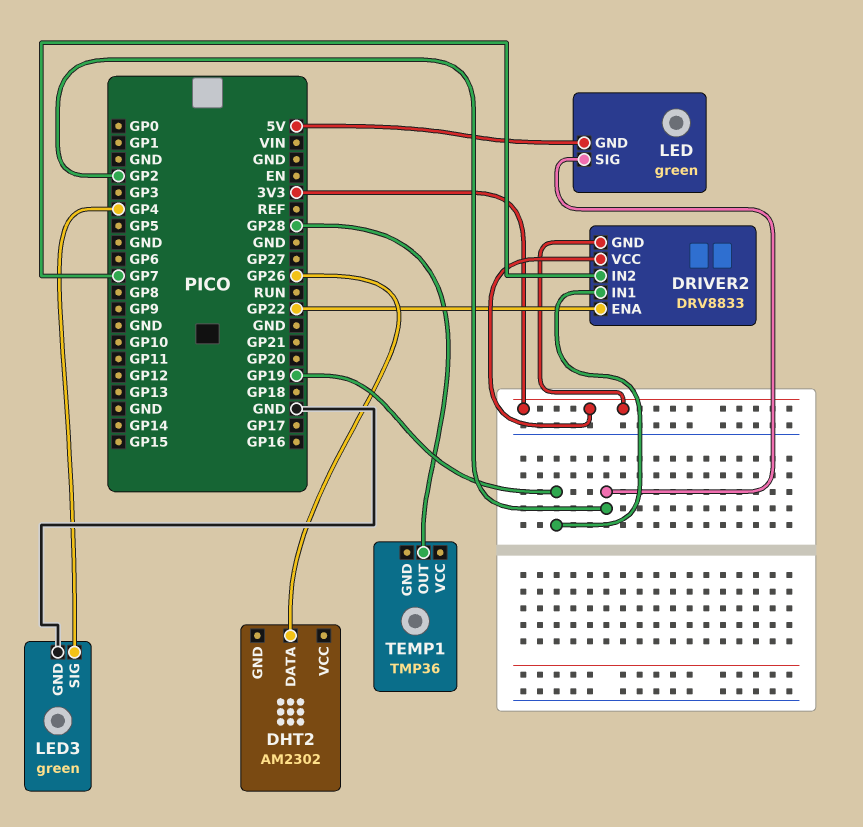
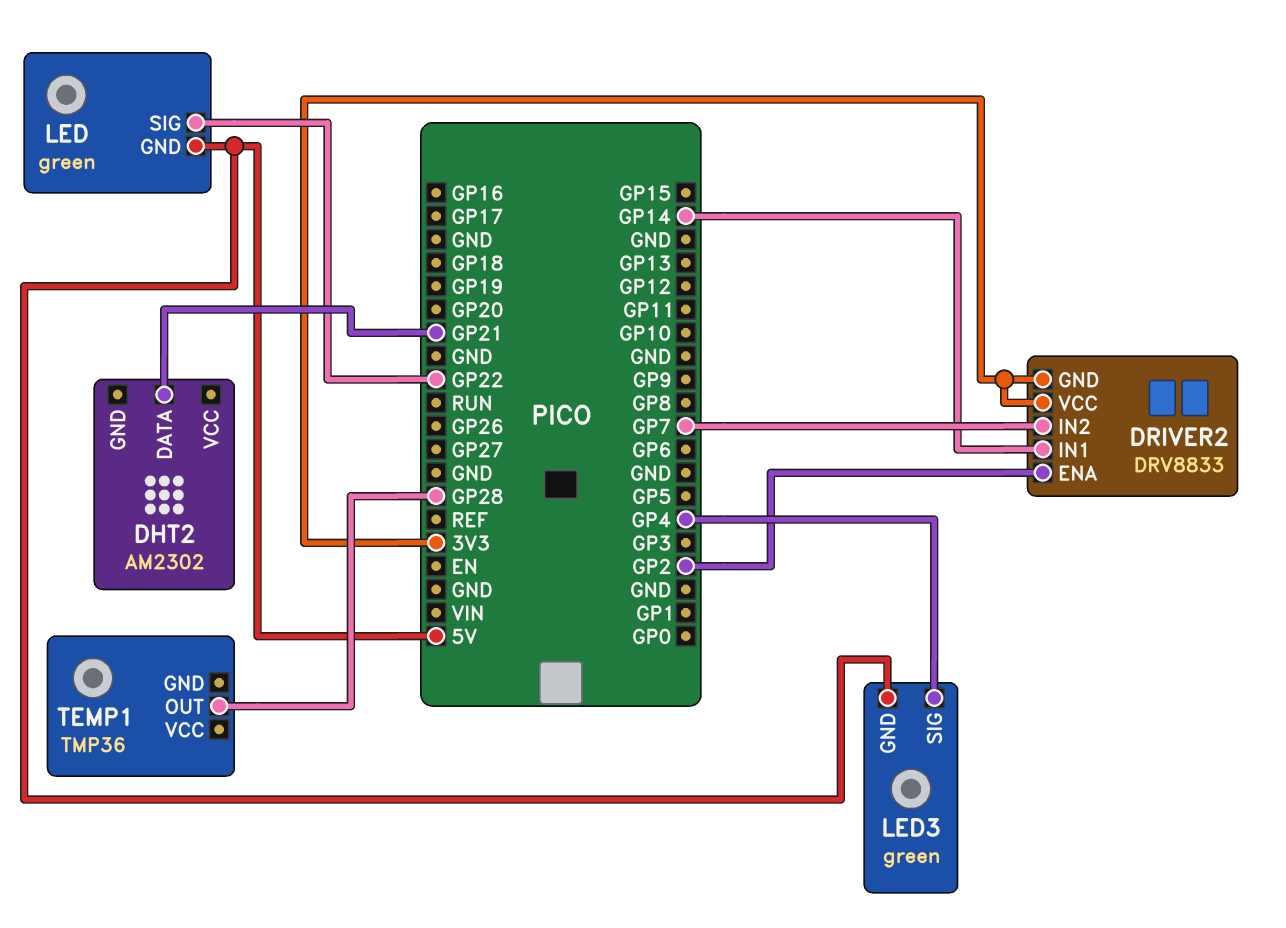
DHT2 pin DATA: GP26 -> GP21
DRIVER2 pin ENA: GP22 -> GP2
DRIVER2 pin IN1: GP19 -> GP14
LED pin SIG: GP2 -> GP22
LED3 pin GND: GND -> 5V

